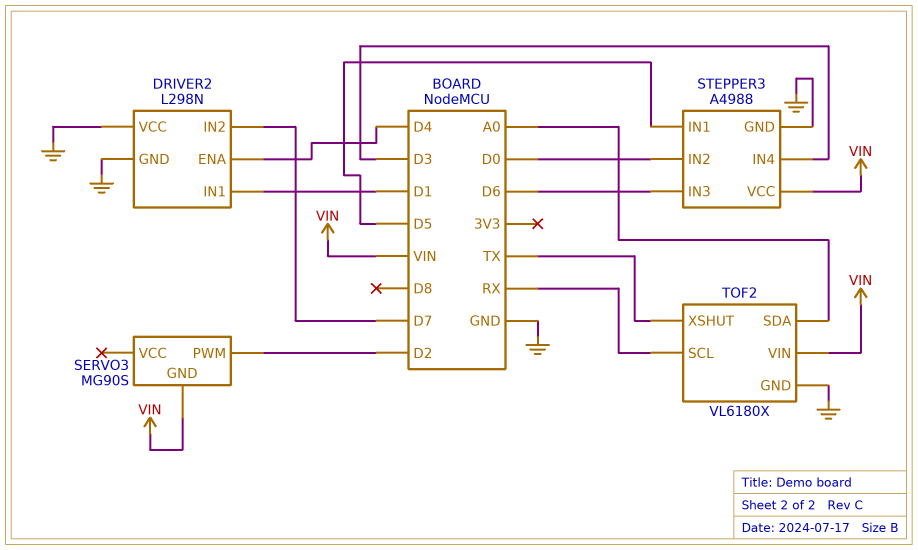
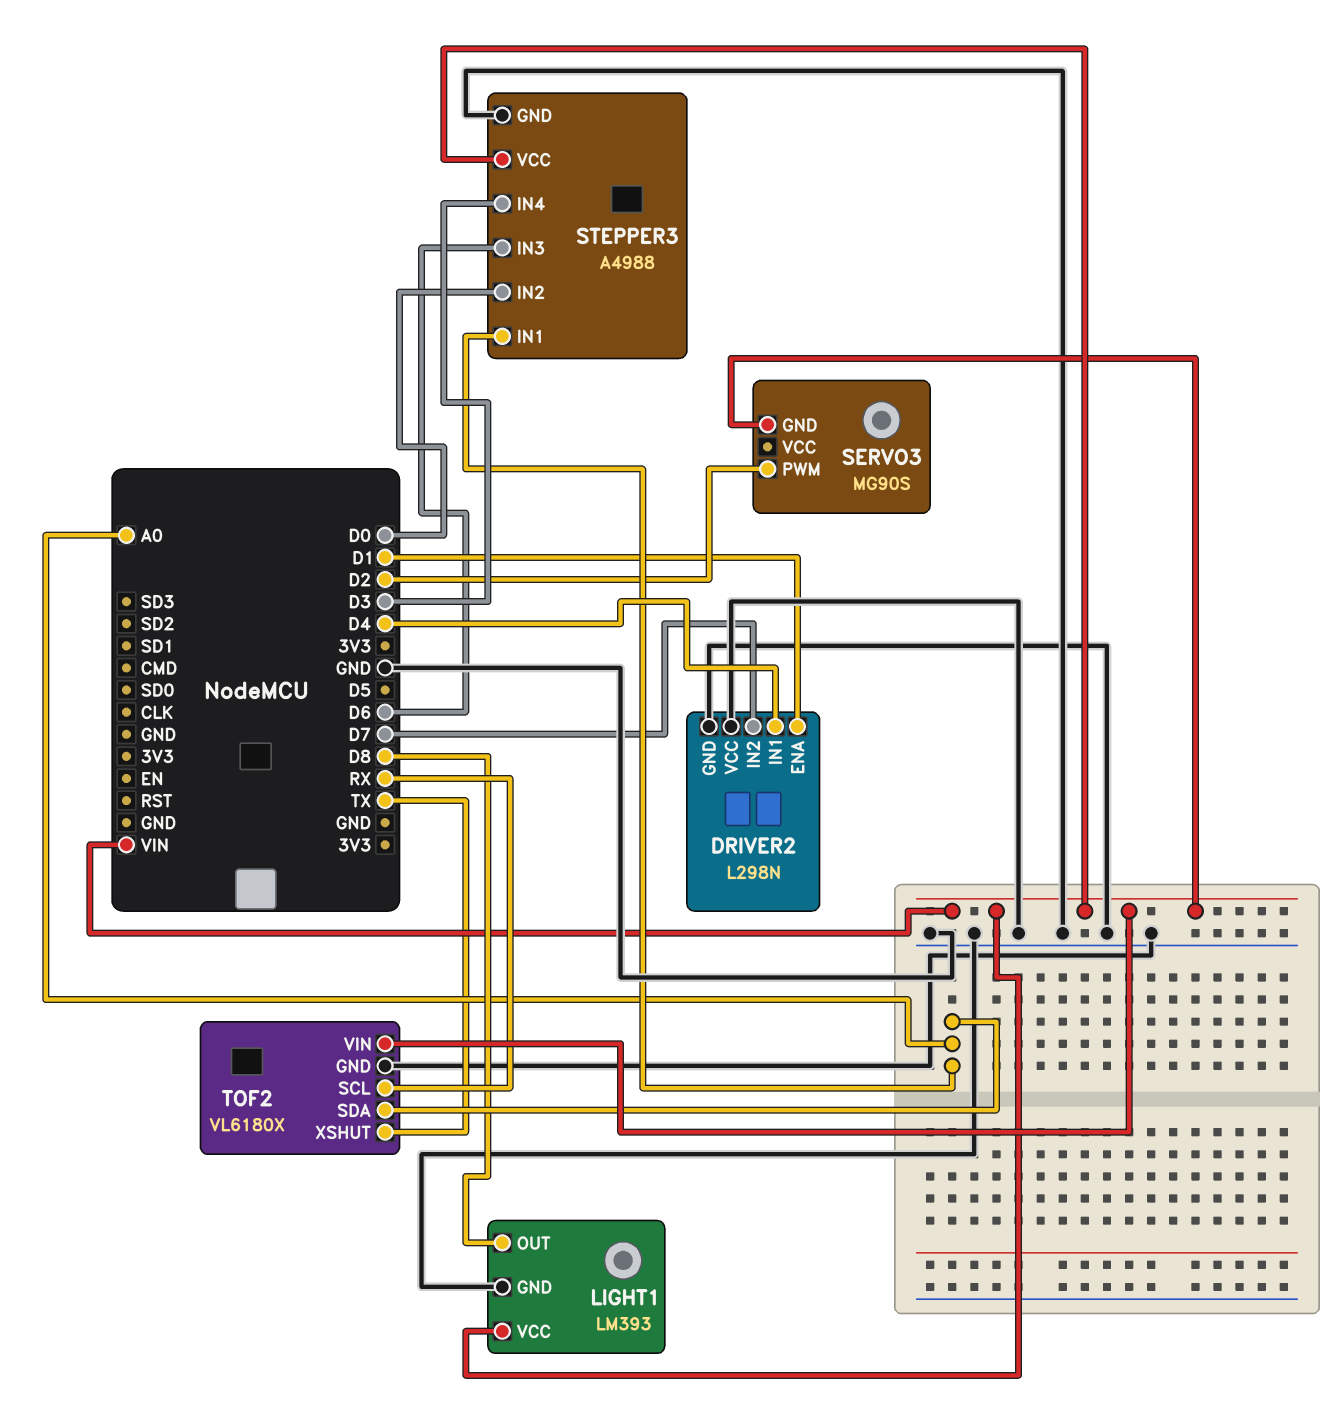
DRIVER2 pin ENA: D4 -> D1
DRIVER2 pin IN1: D1 -> D4
LIGHT1: none -> LM393
LIGHT1 pin GND: none -> GND
LIGHT1 pin OUT: none -> D8
LIGHT1 pin VCC: none -> VIN
STEPPER3 pin IN1: D5 -> A0

